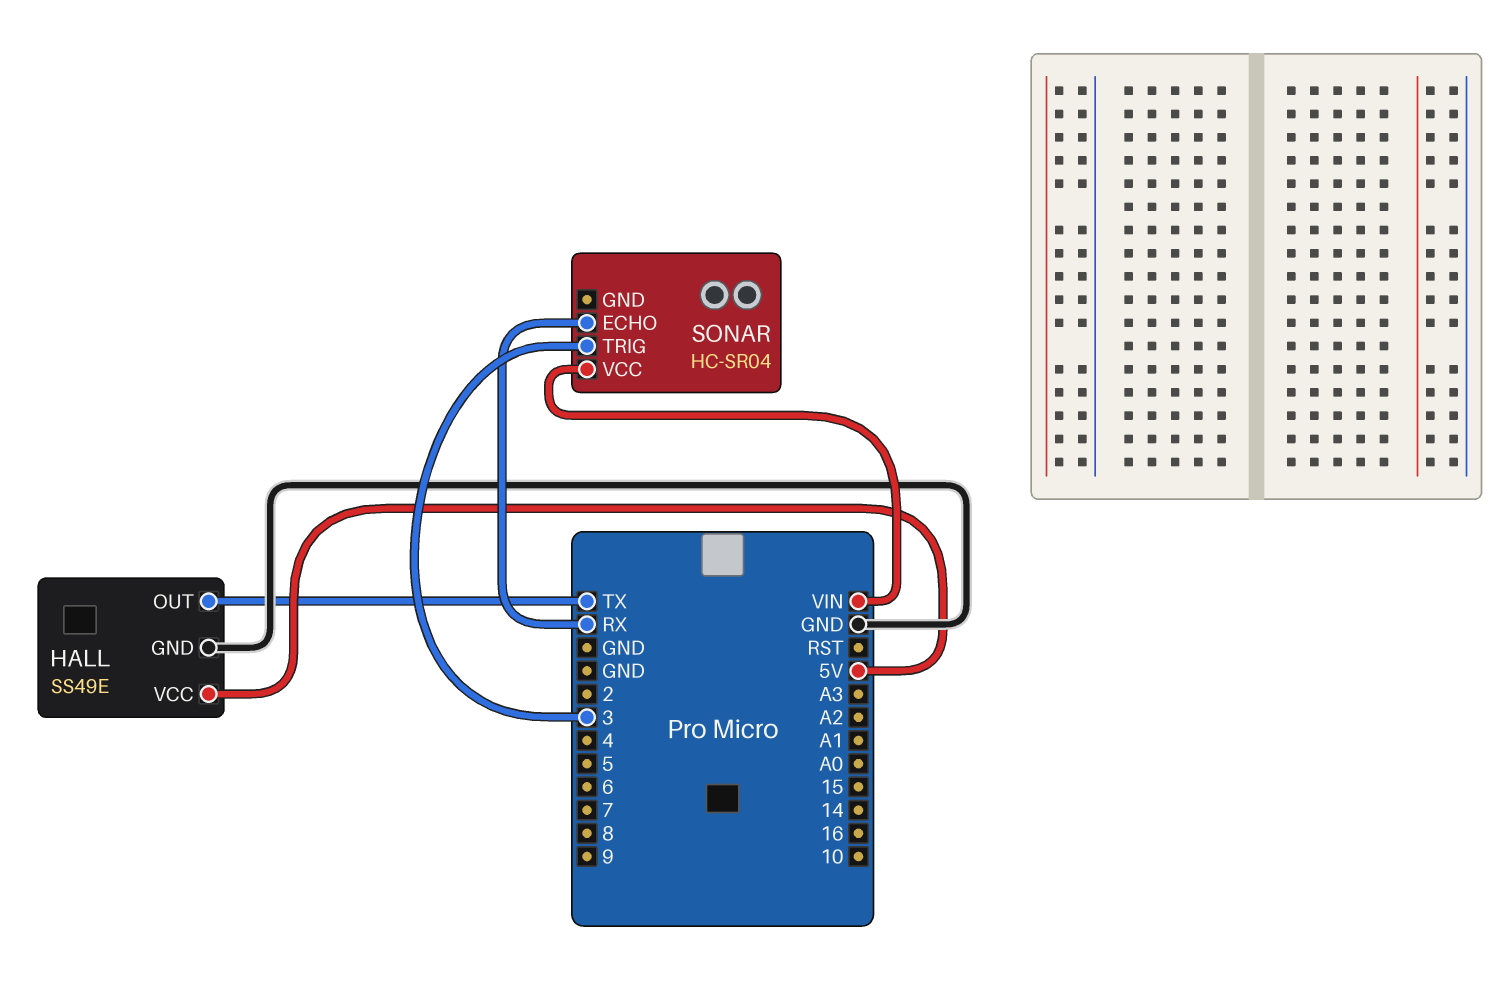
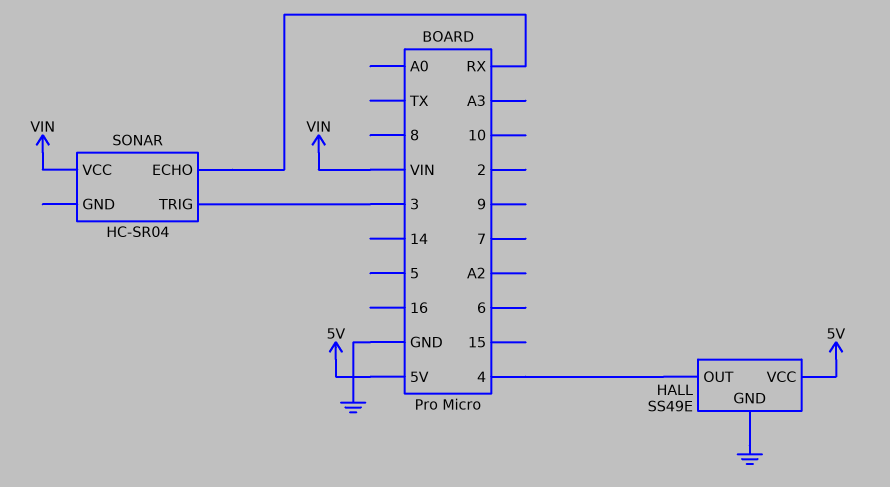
HALL pin OUT: TX -> 4

